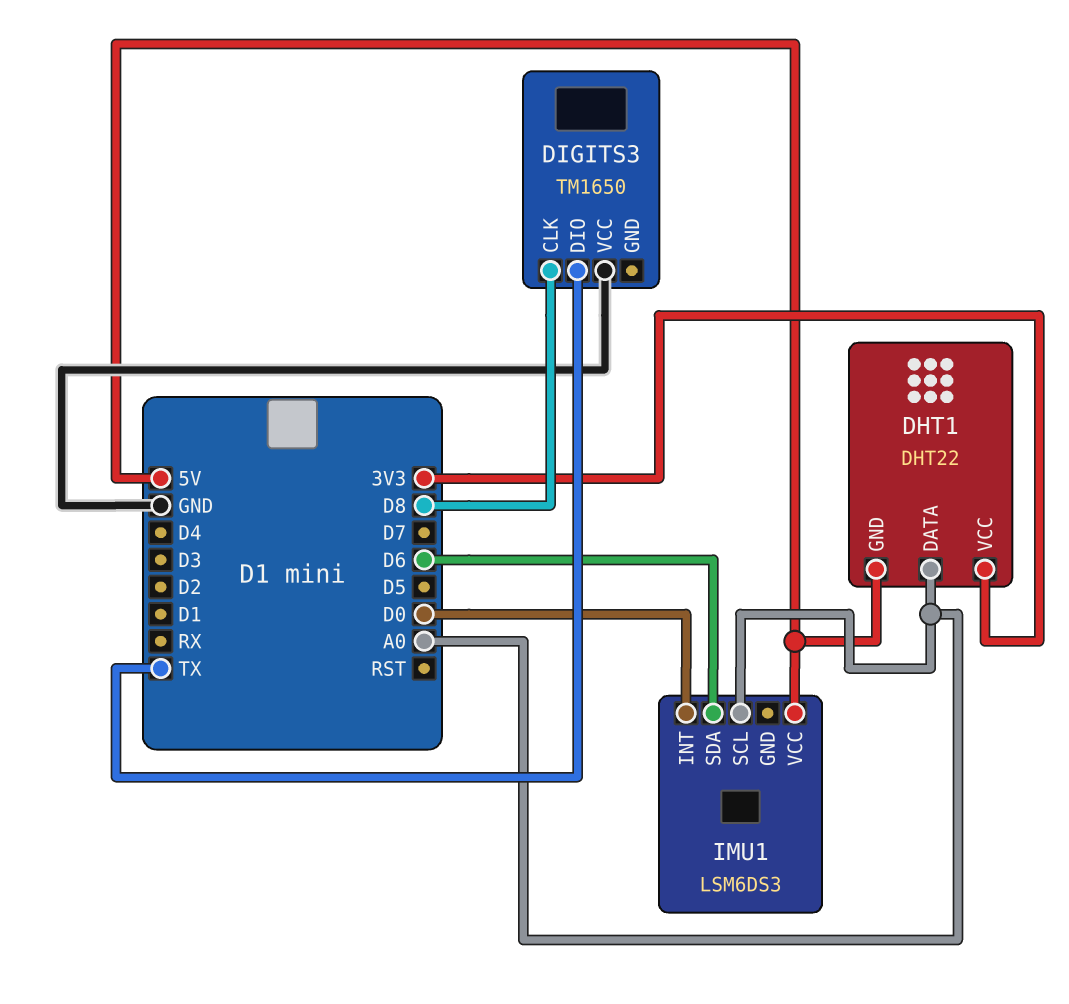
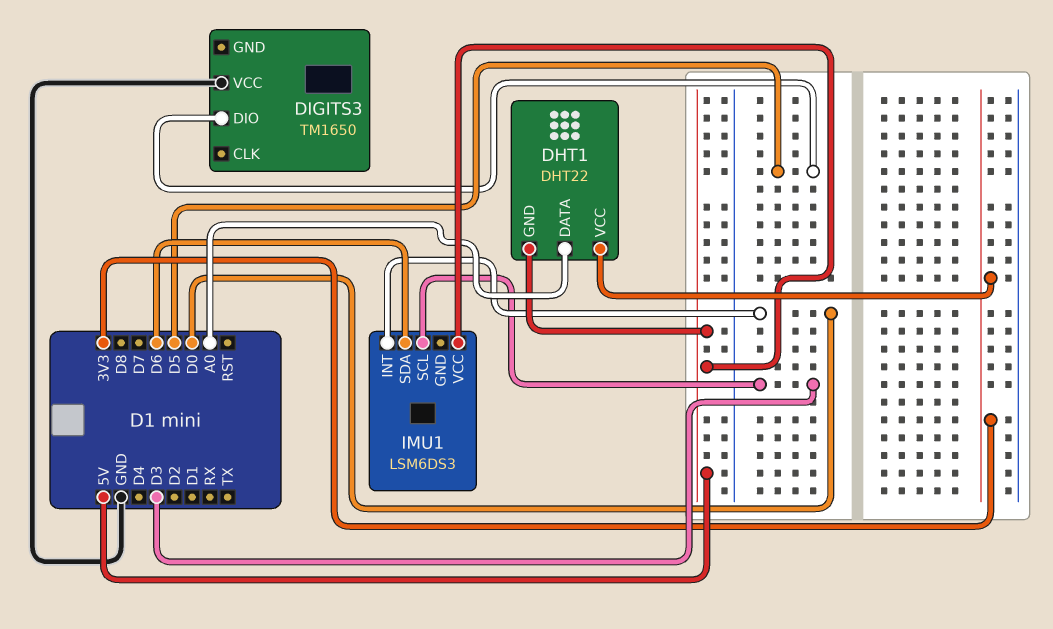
DIGITS3 pin CLK: D8 -> none
DIGITS3 pin DIO: TX -> D5
IMU1 pin SCL: A0 -> D3

